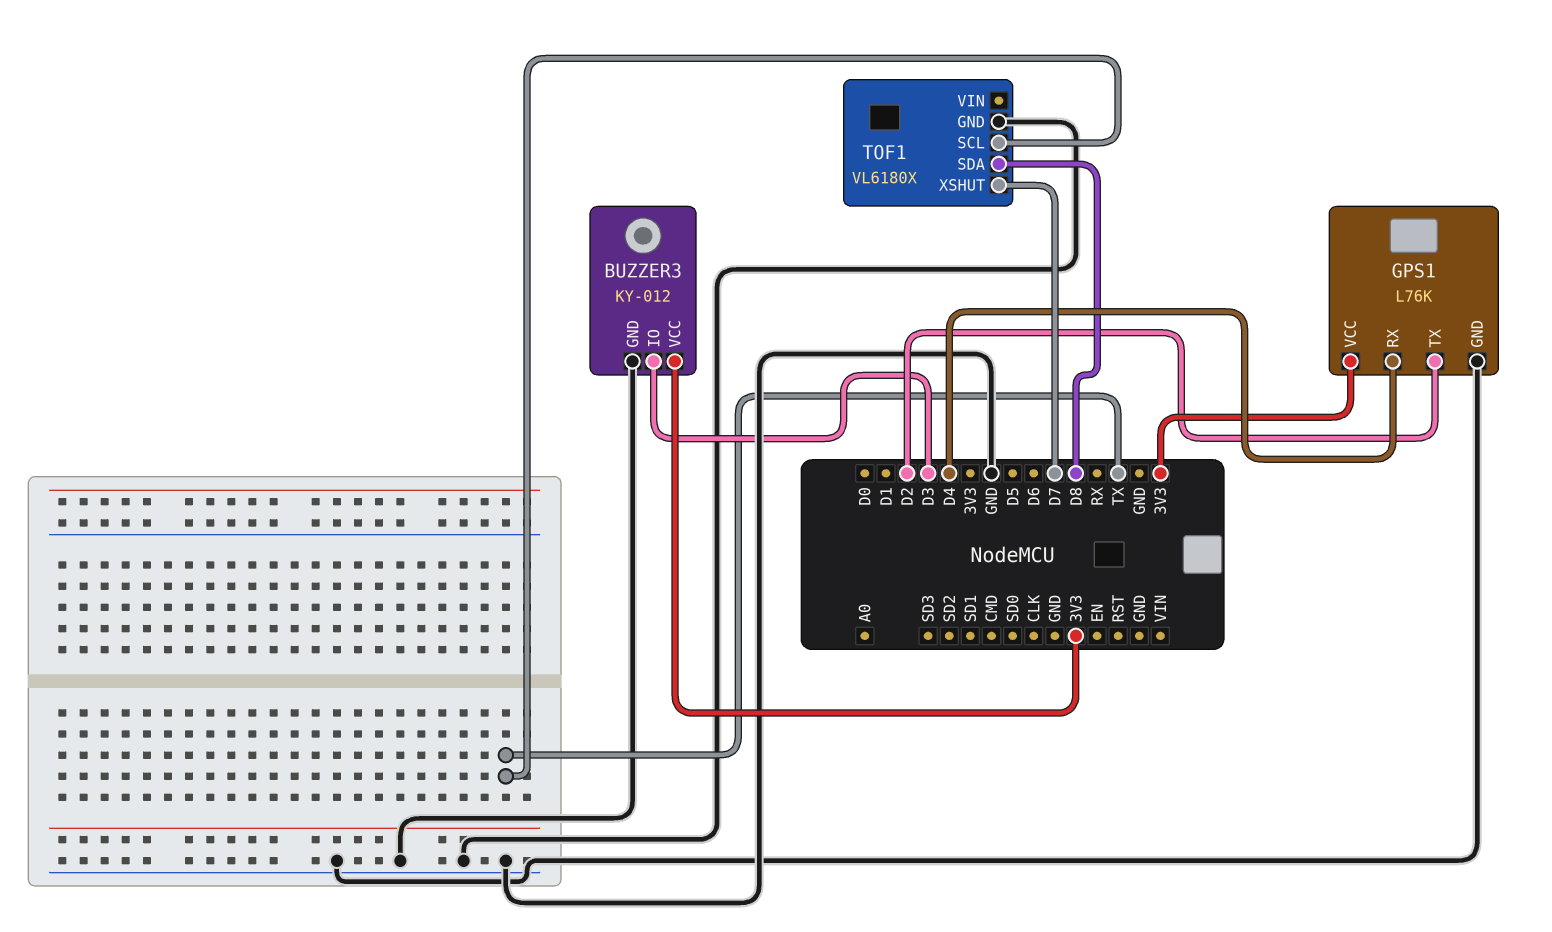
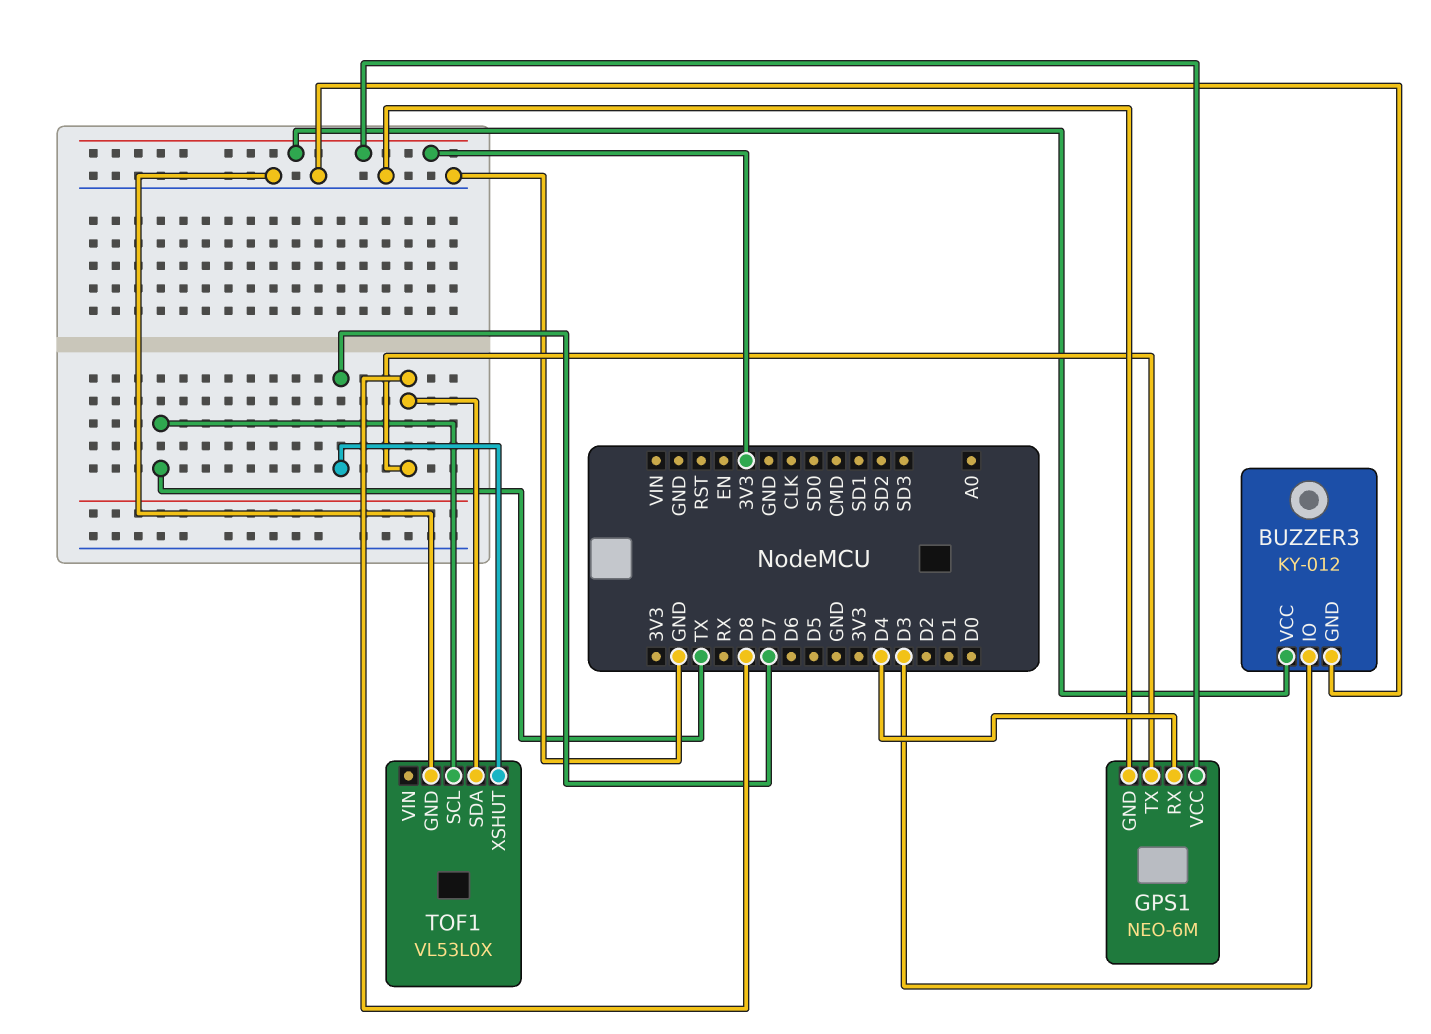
GPS1: L76K -> NEO-6M
GPS1 pin TX: D2 -> D8
TOF1: VL6180X -> VL53L0X

